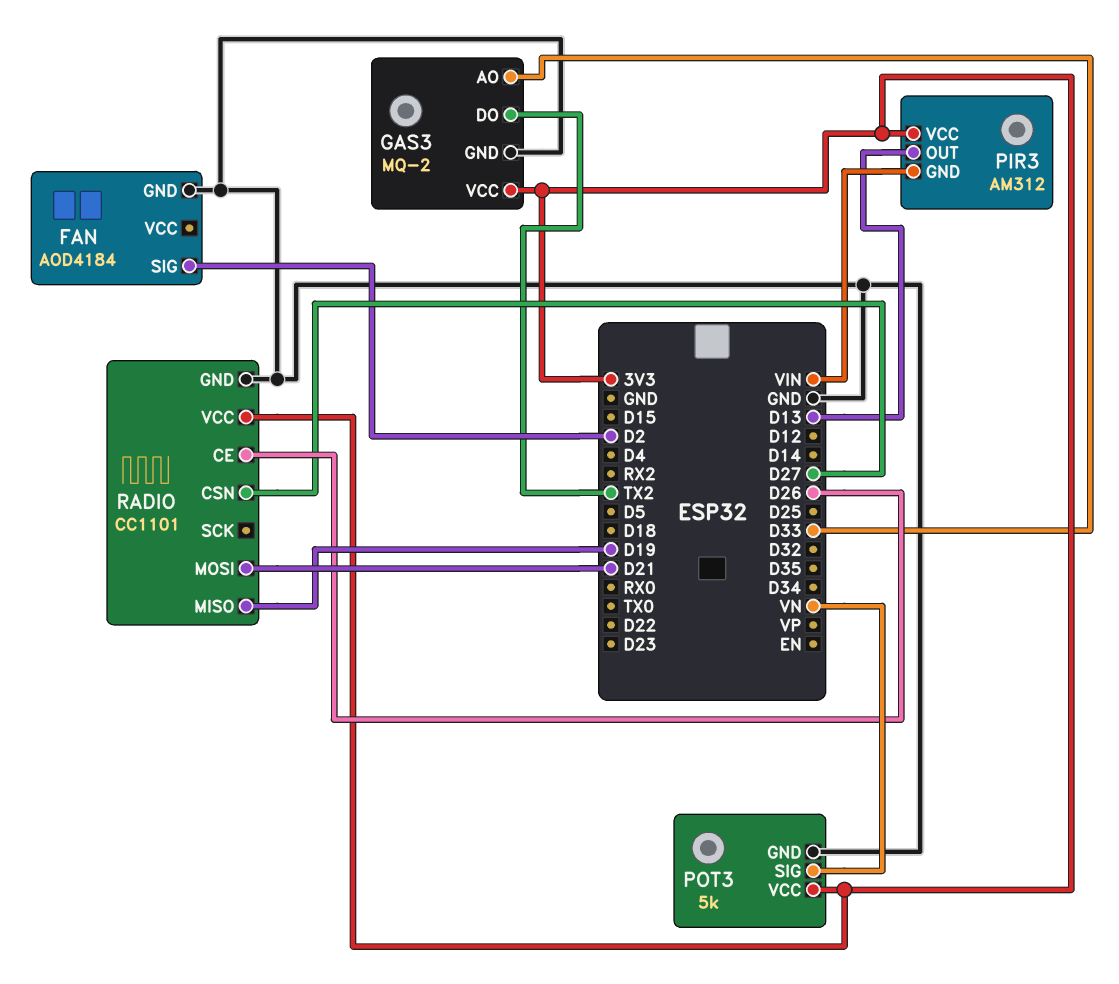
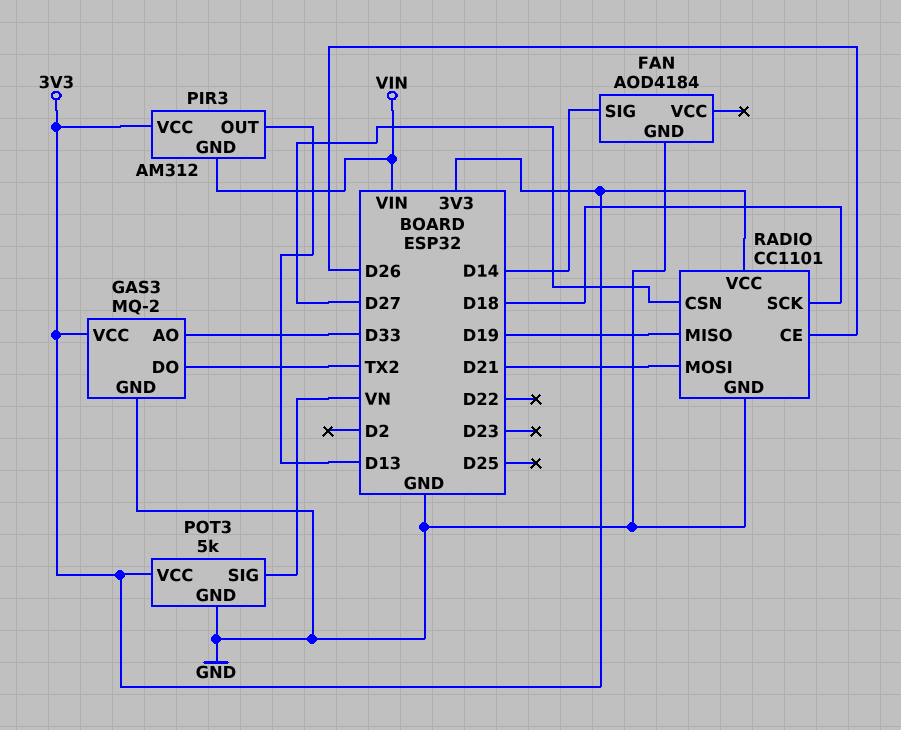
FAN pin SIG: D2 -> D14
RADIO pin SCK: none -> D18

